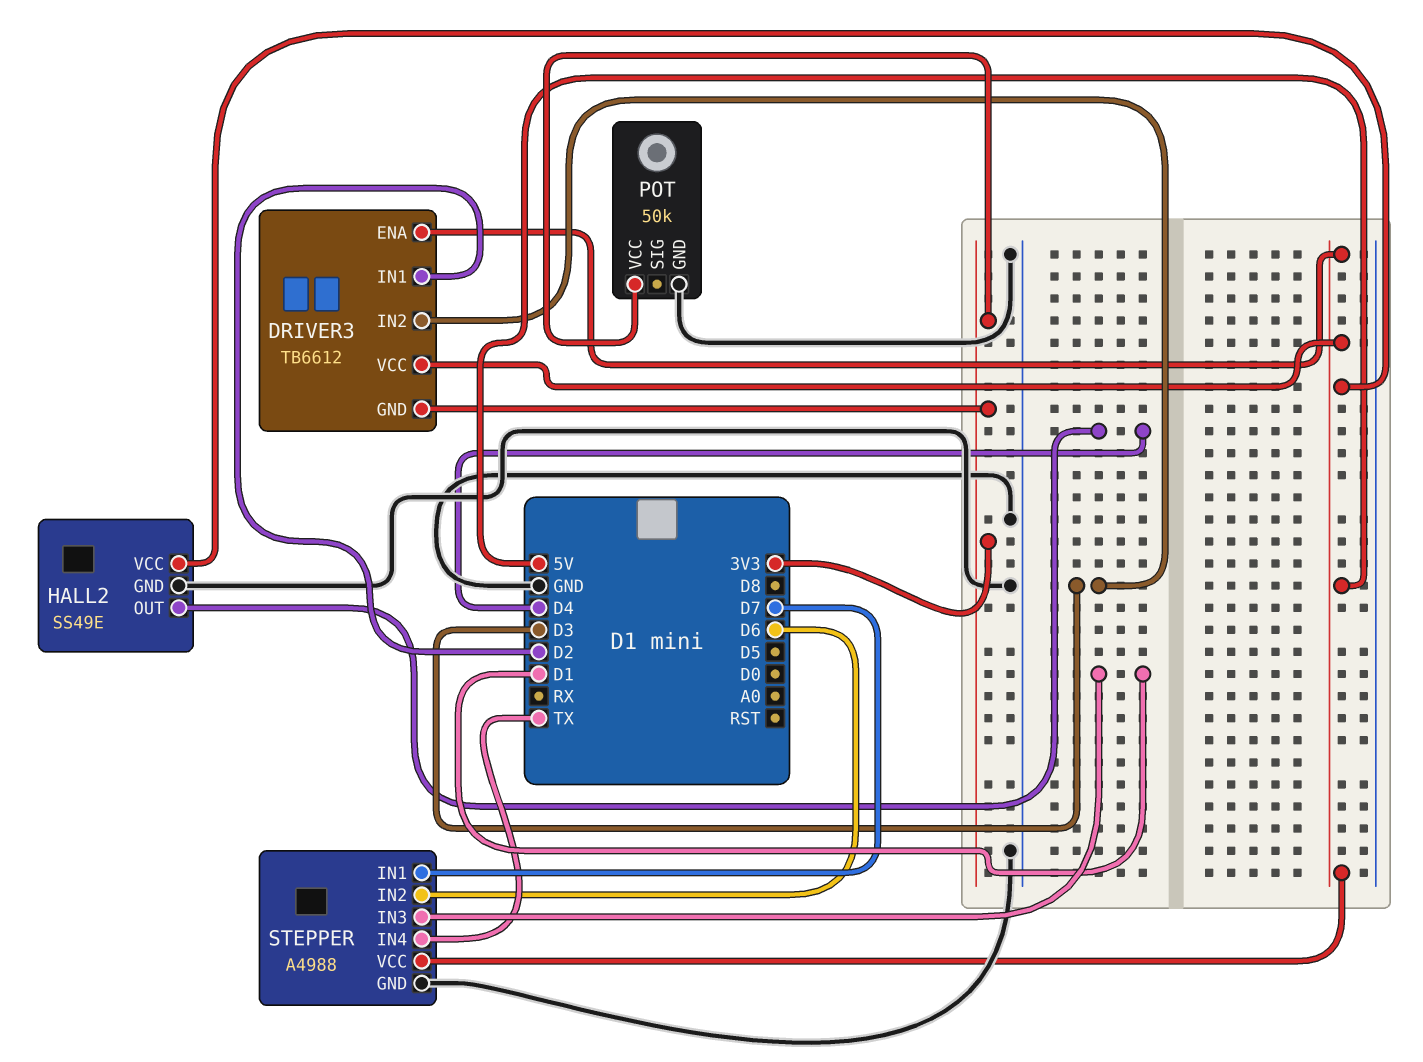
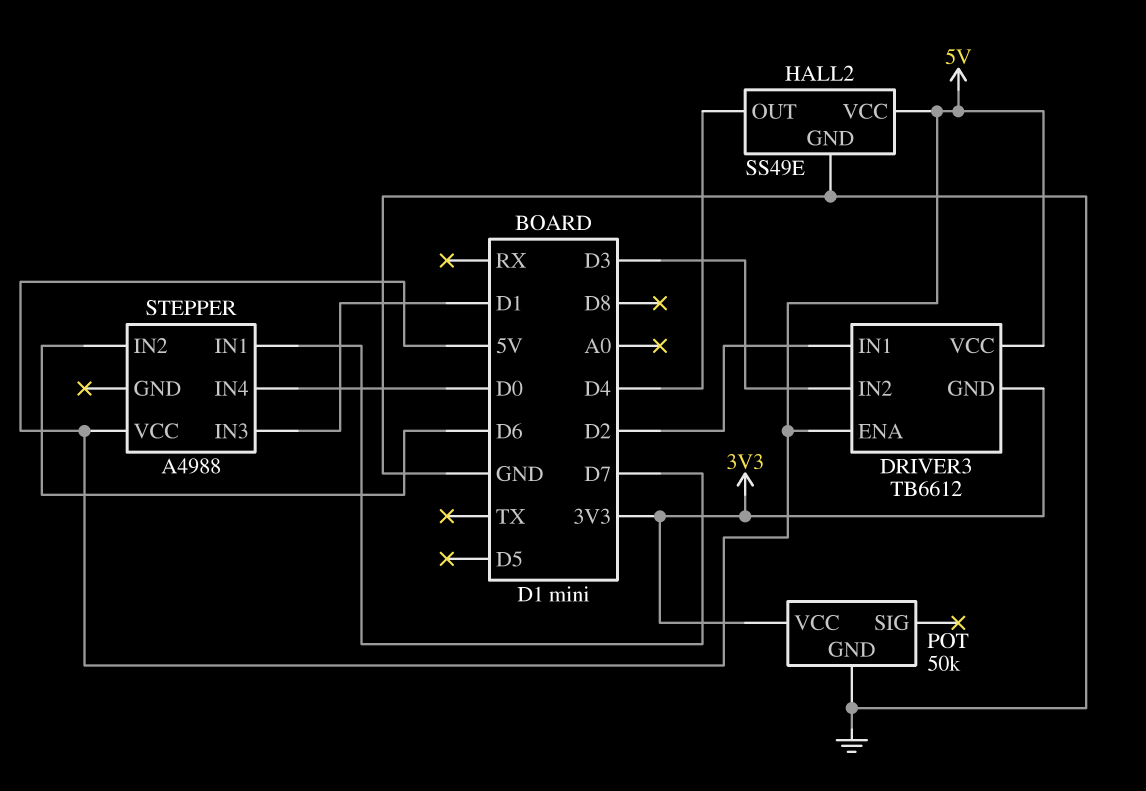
STEPPER pin GND: GND -> none
STEPPER pin IN4: TX -> D0

